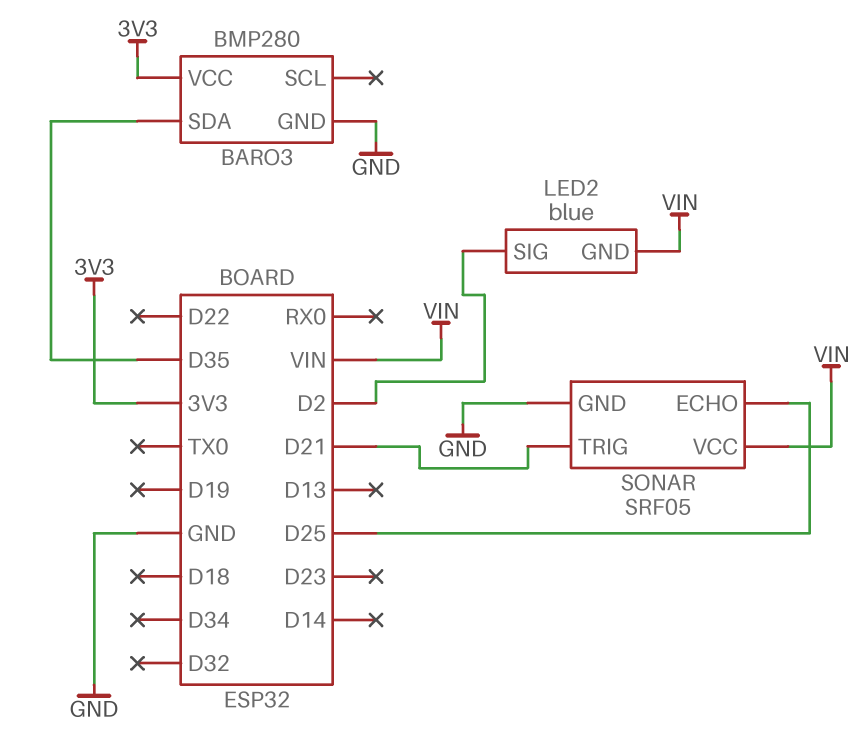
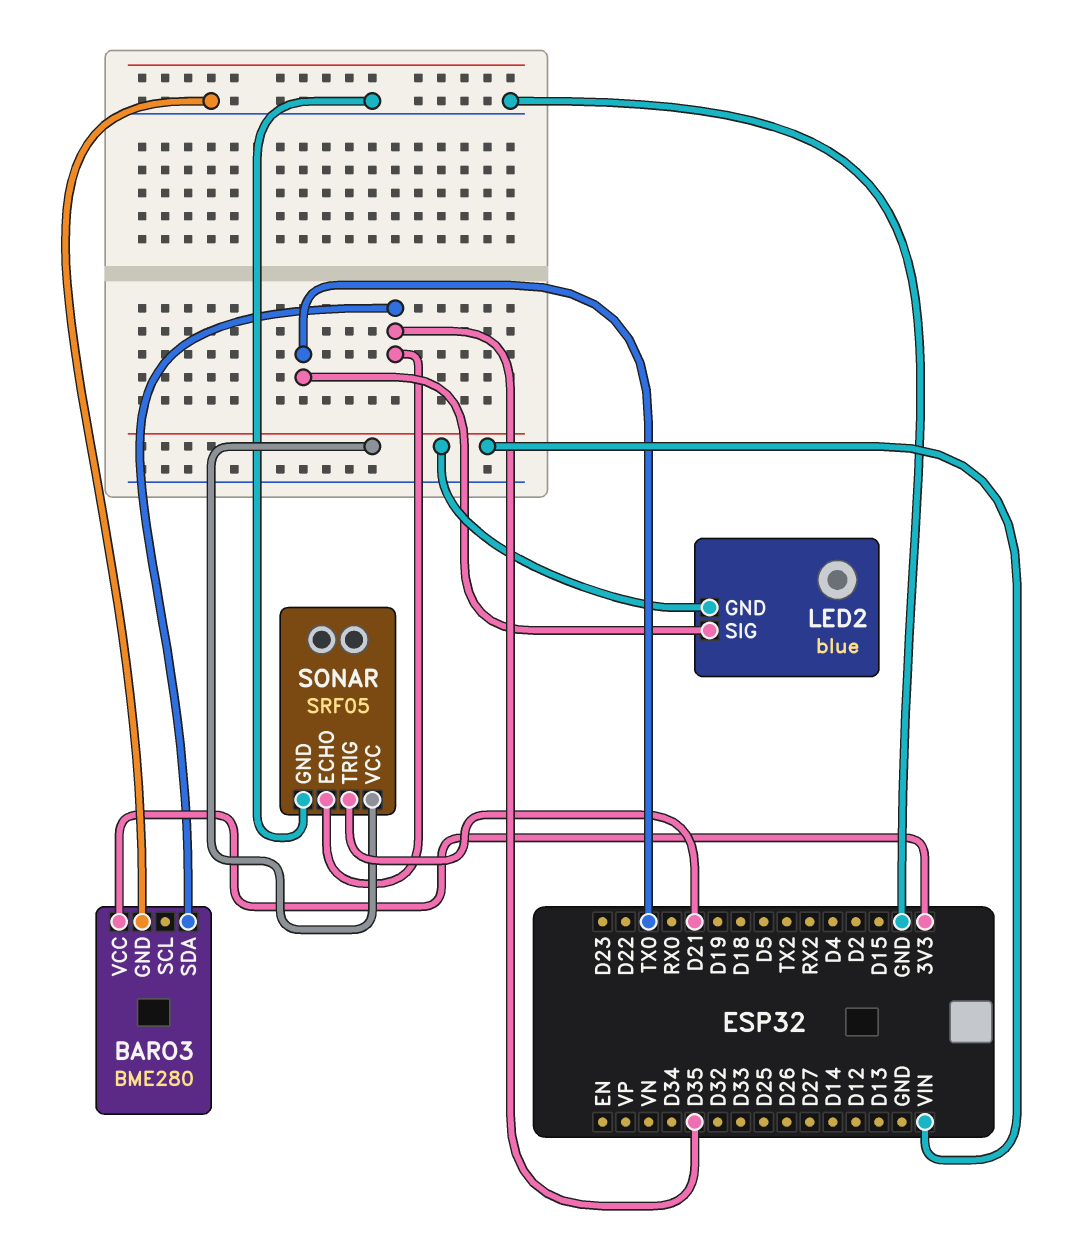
BARO3: BMP280 -> BME280
LED2 pin SIG: D2 -> TX0
SONAR pin ECHO: D25 -> D35

